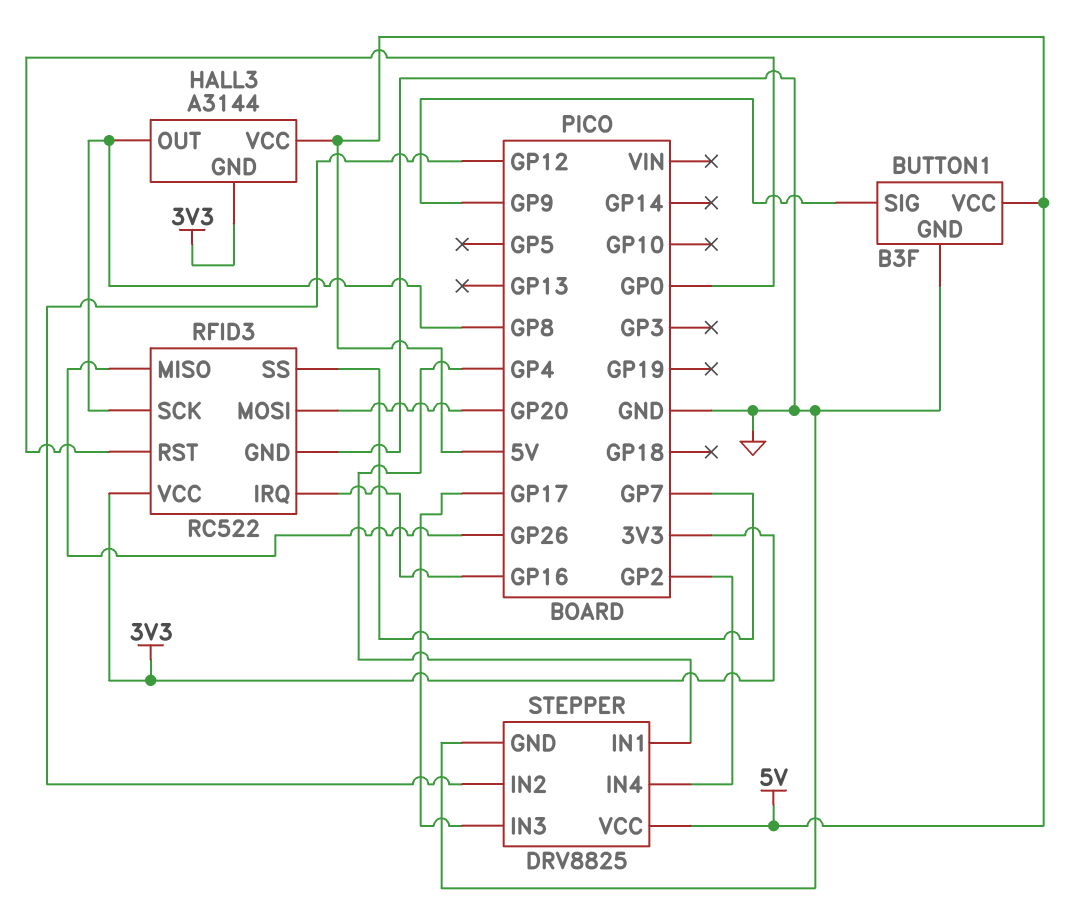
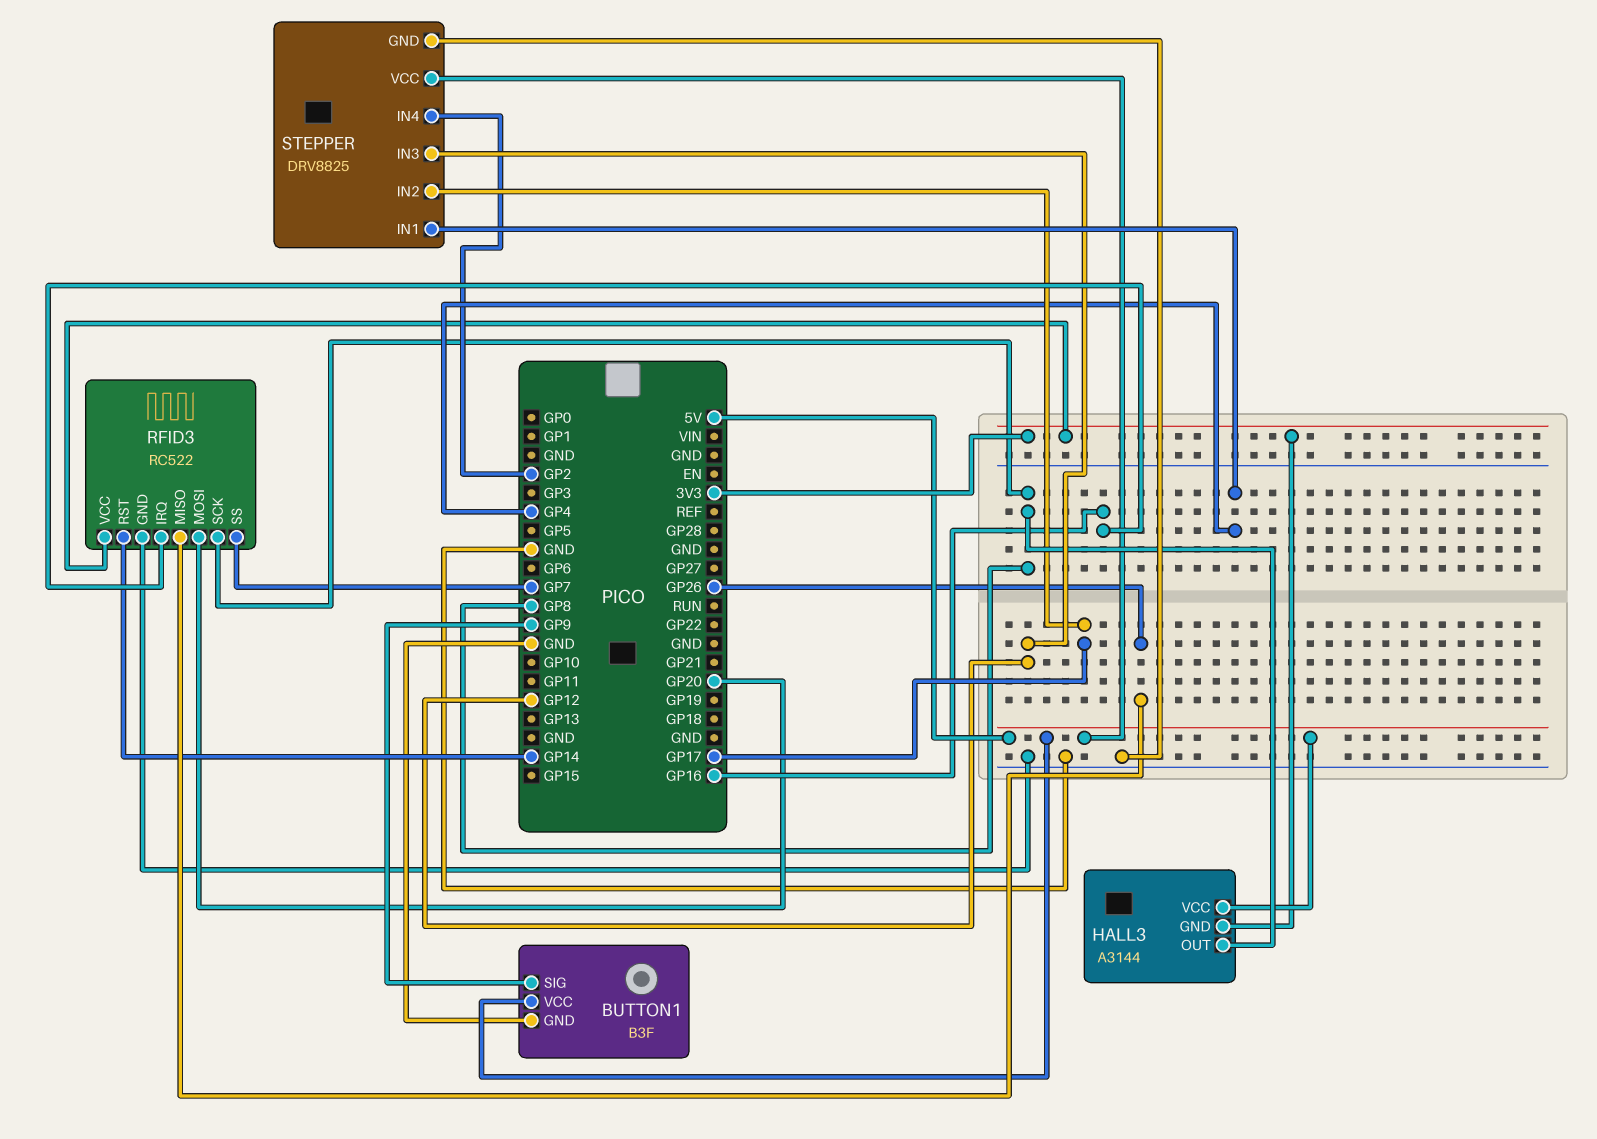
RFID3 pin RST: GP0 -> GP14
STEPPER pin IN2: GP12 -> GP17
STEPPER pin IN3: GP17 -> GP12

